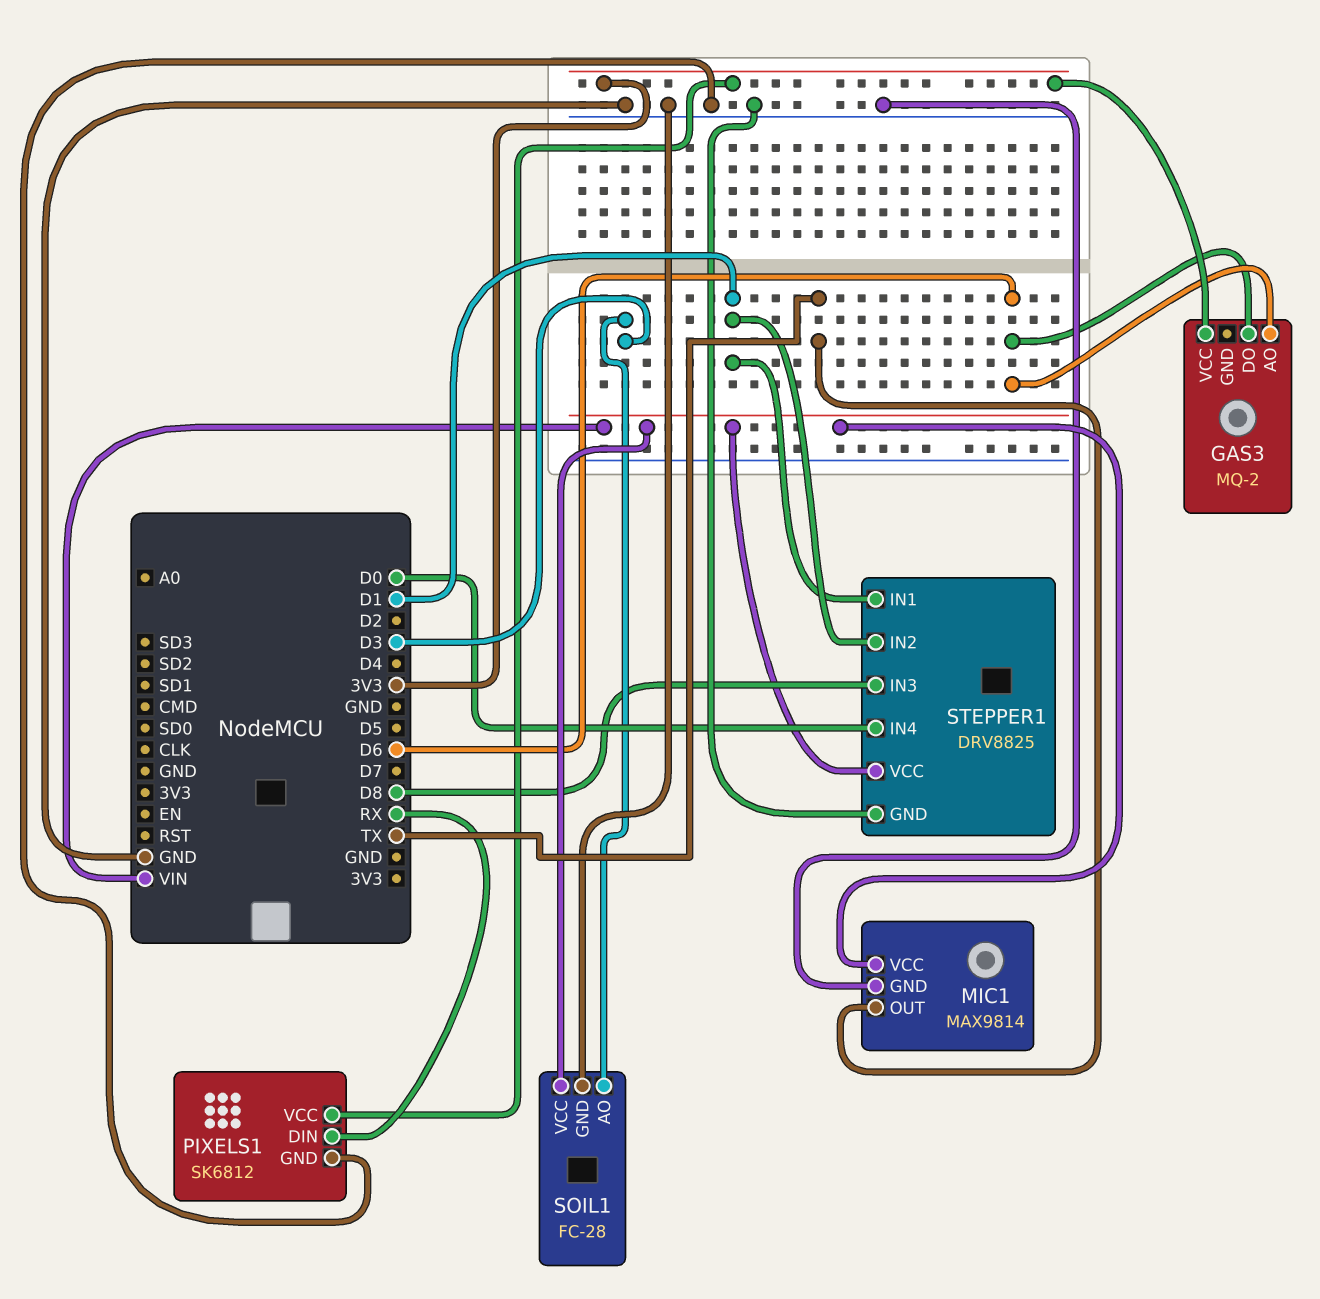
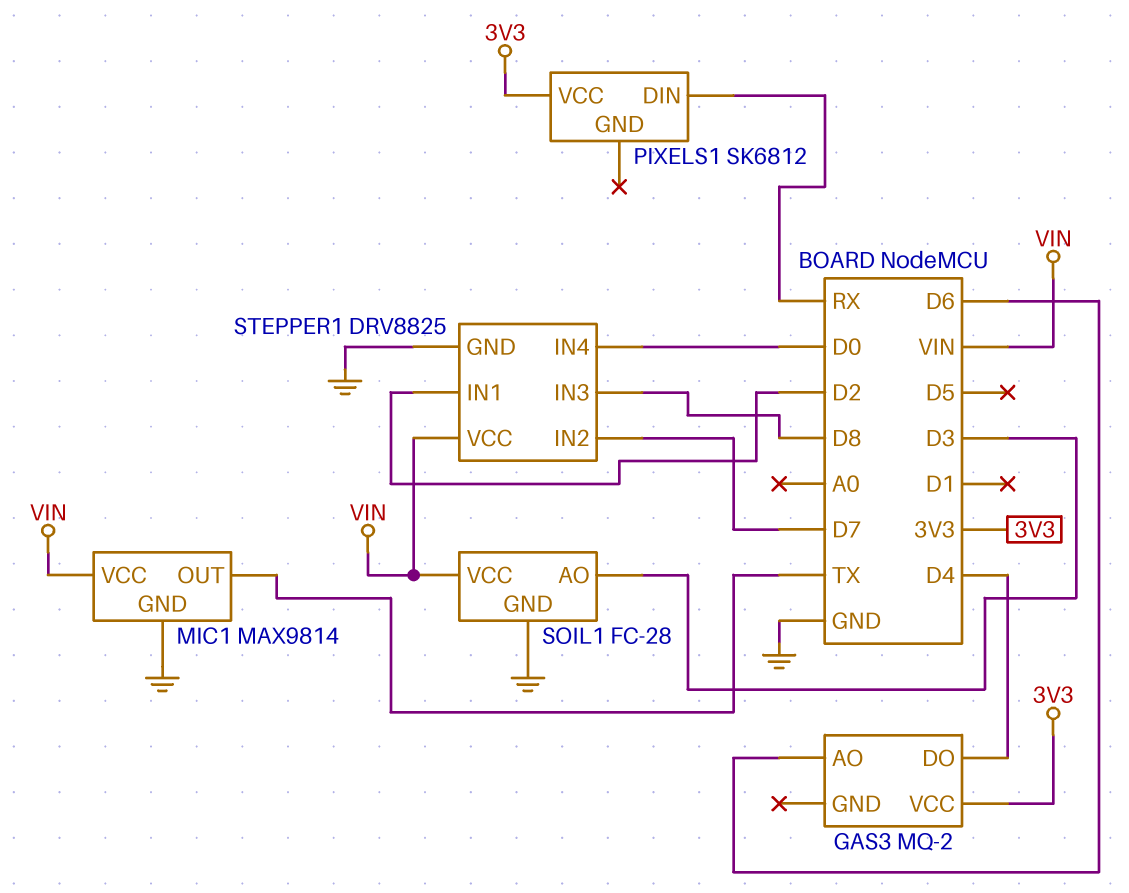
GAS3 pin DO: D6 -> D4
PIXELS1 pin GND: GND -> none
STEPPER1 pin IN1: D1 -> D2
STEPPER1 pin IN2: D1 -> D7

